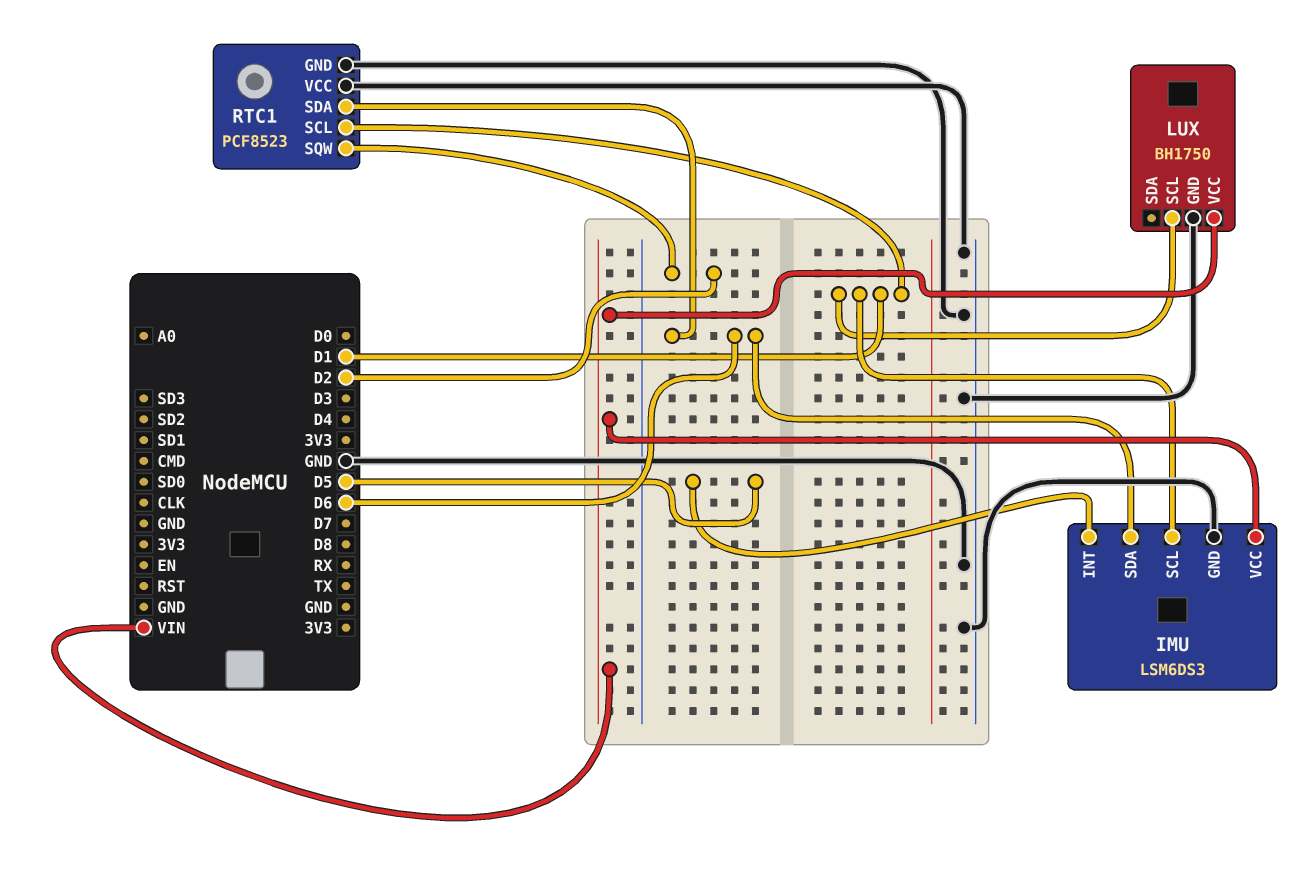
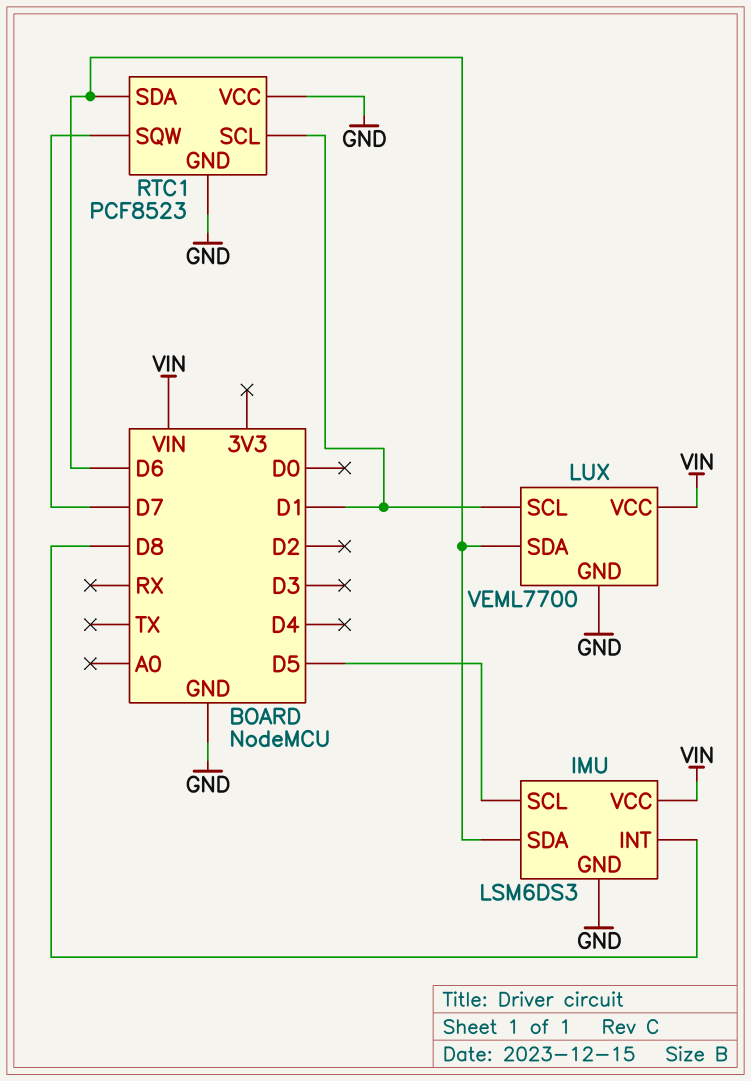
IMU pin INT: D5 -> D8
IMU pin SCL: D1 -> D5
LUX: BH1750 -> VEML7700
LUX pin SDA: none -> D6
RTC1 pin SQW: D2 -> D7

